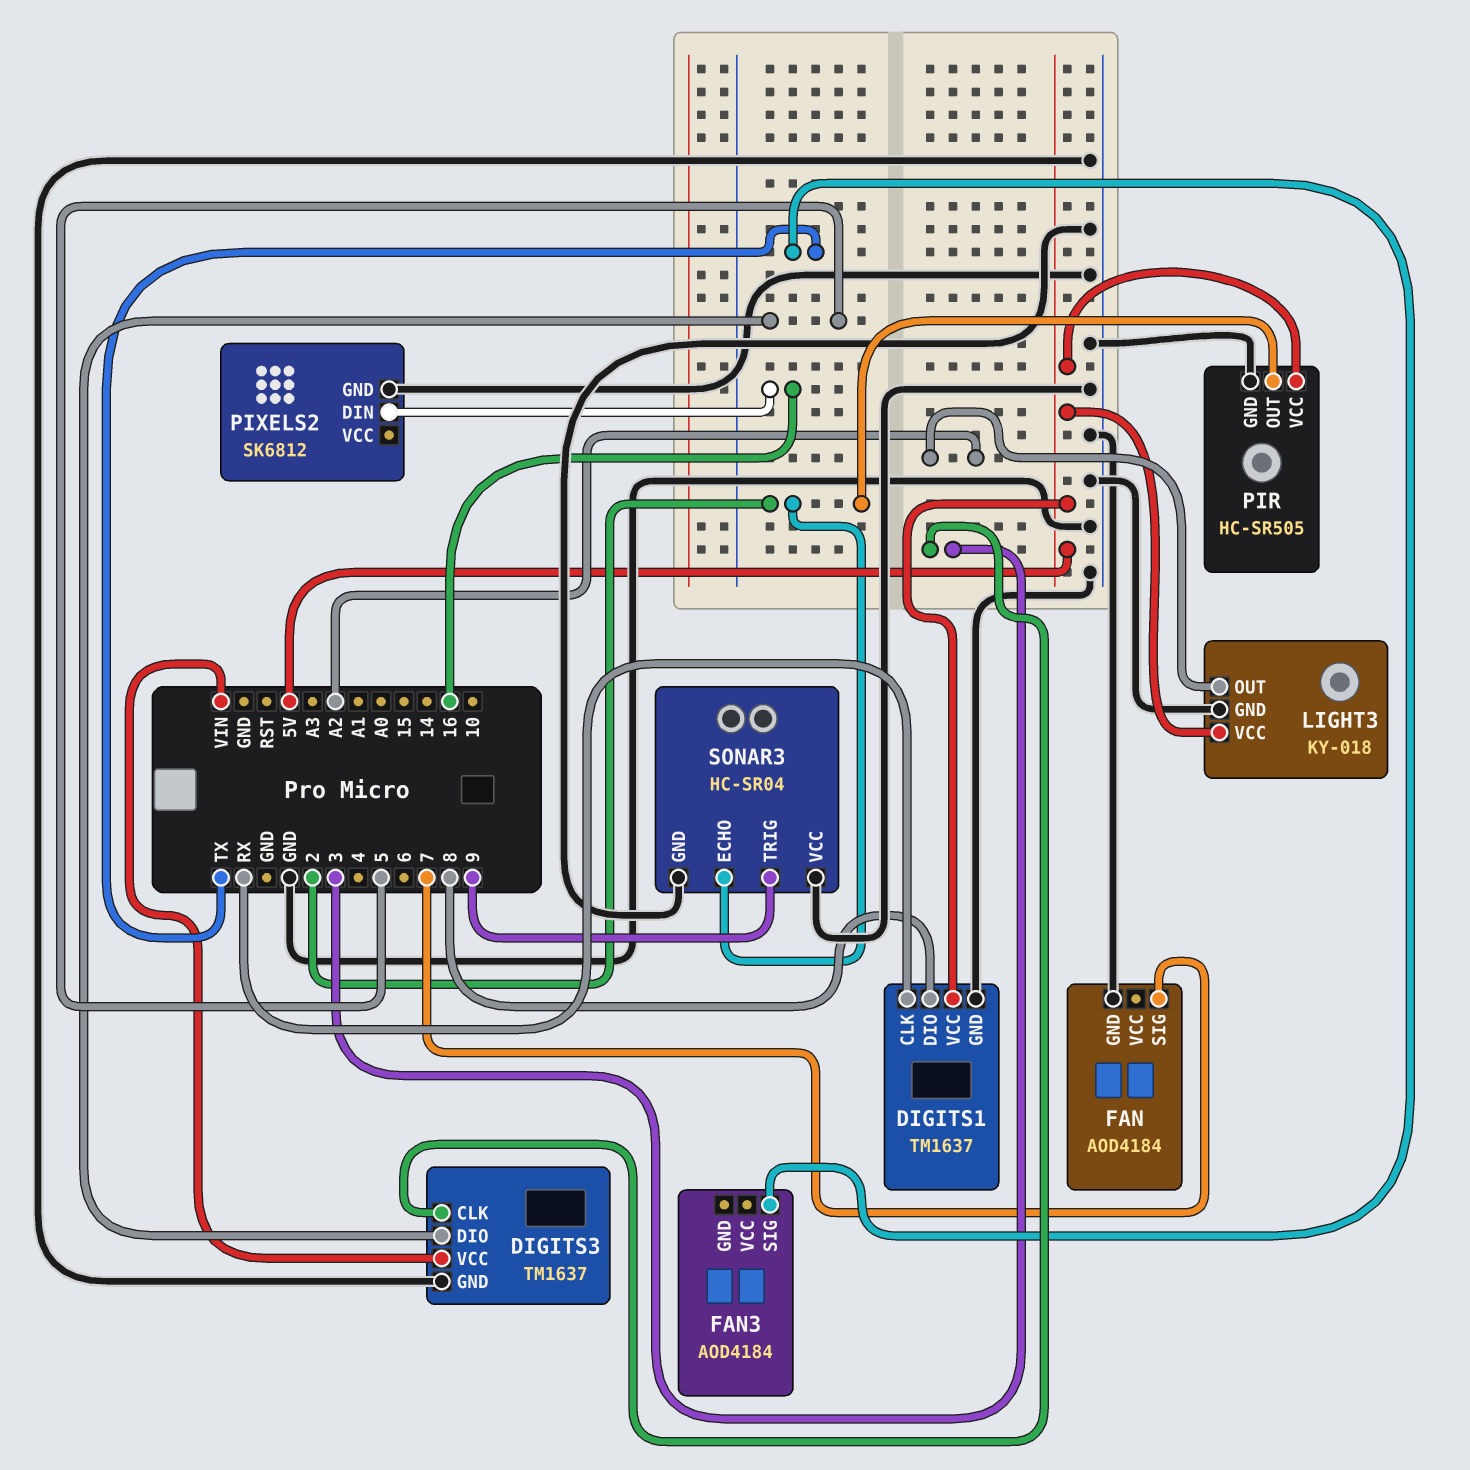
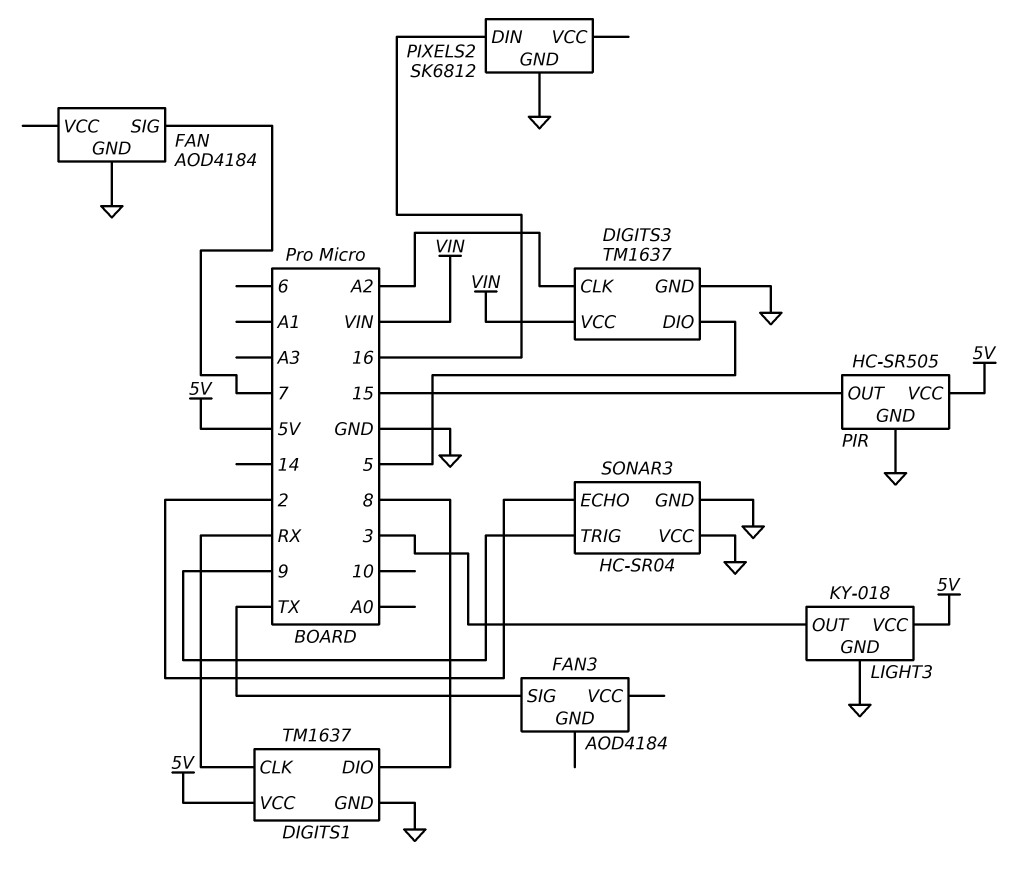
DIGITS3 pin CLK: 3 -> A2
LIGHT3 pin OUT: A2 -> 3
PIR pin OUT: 2 -> 15

